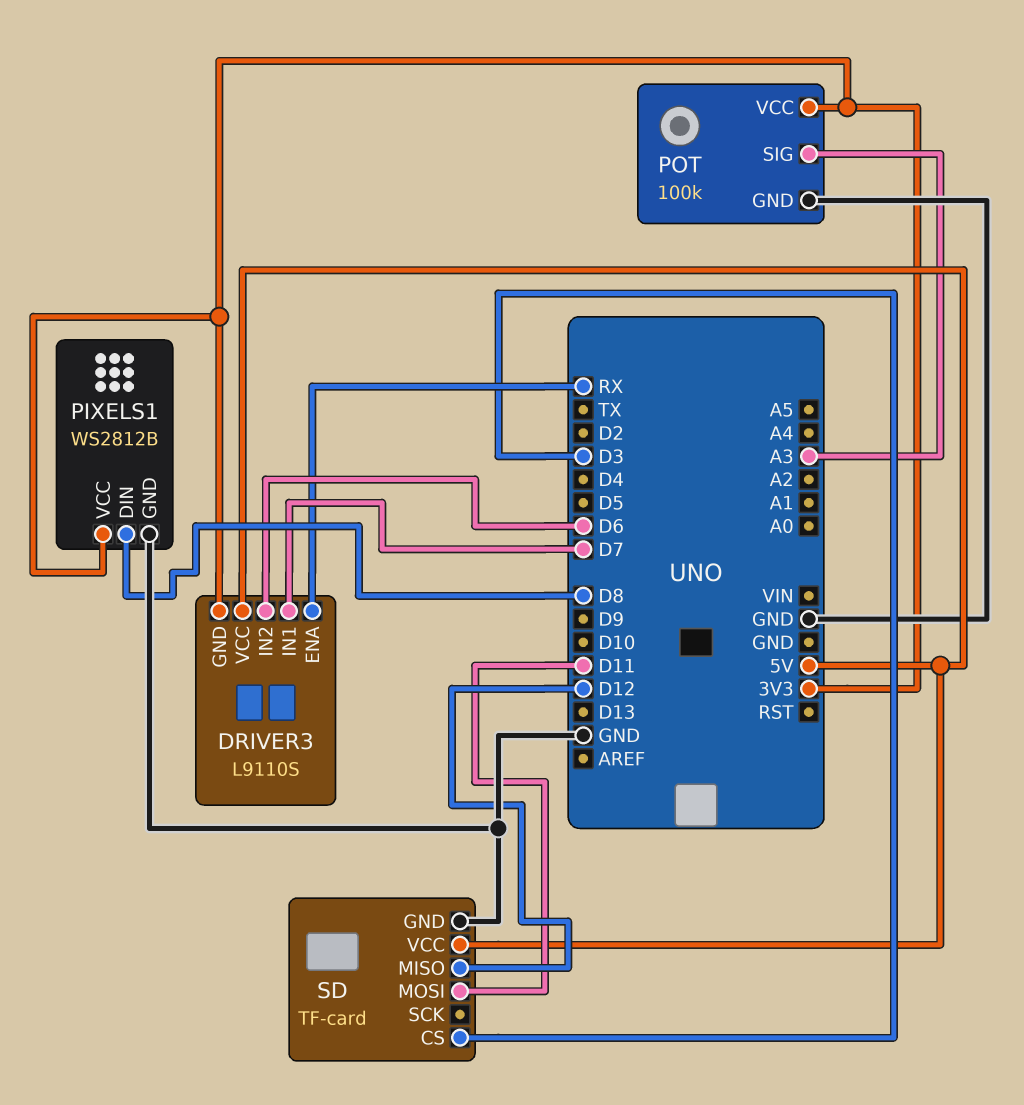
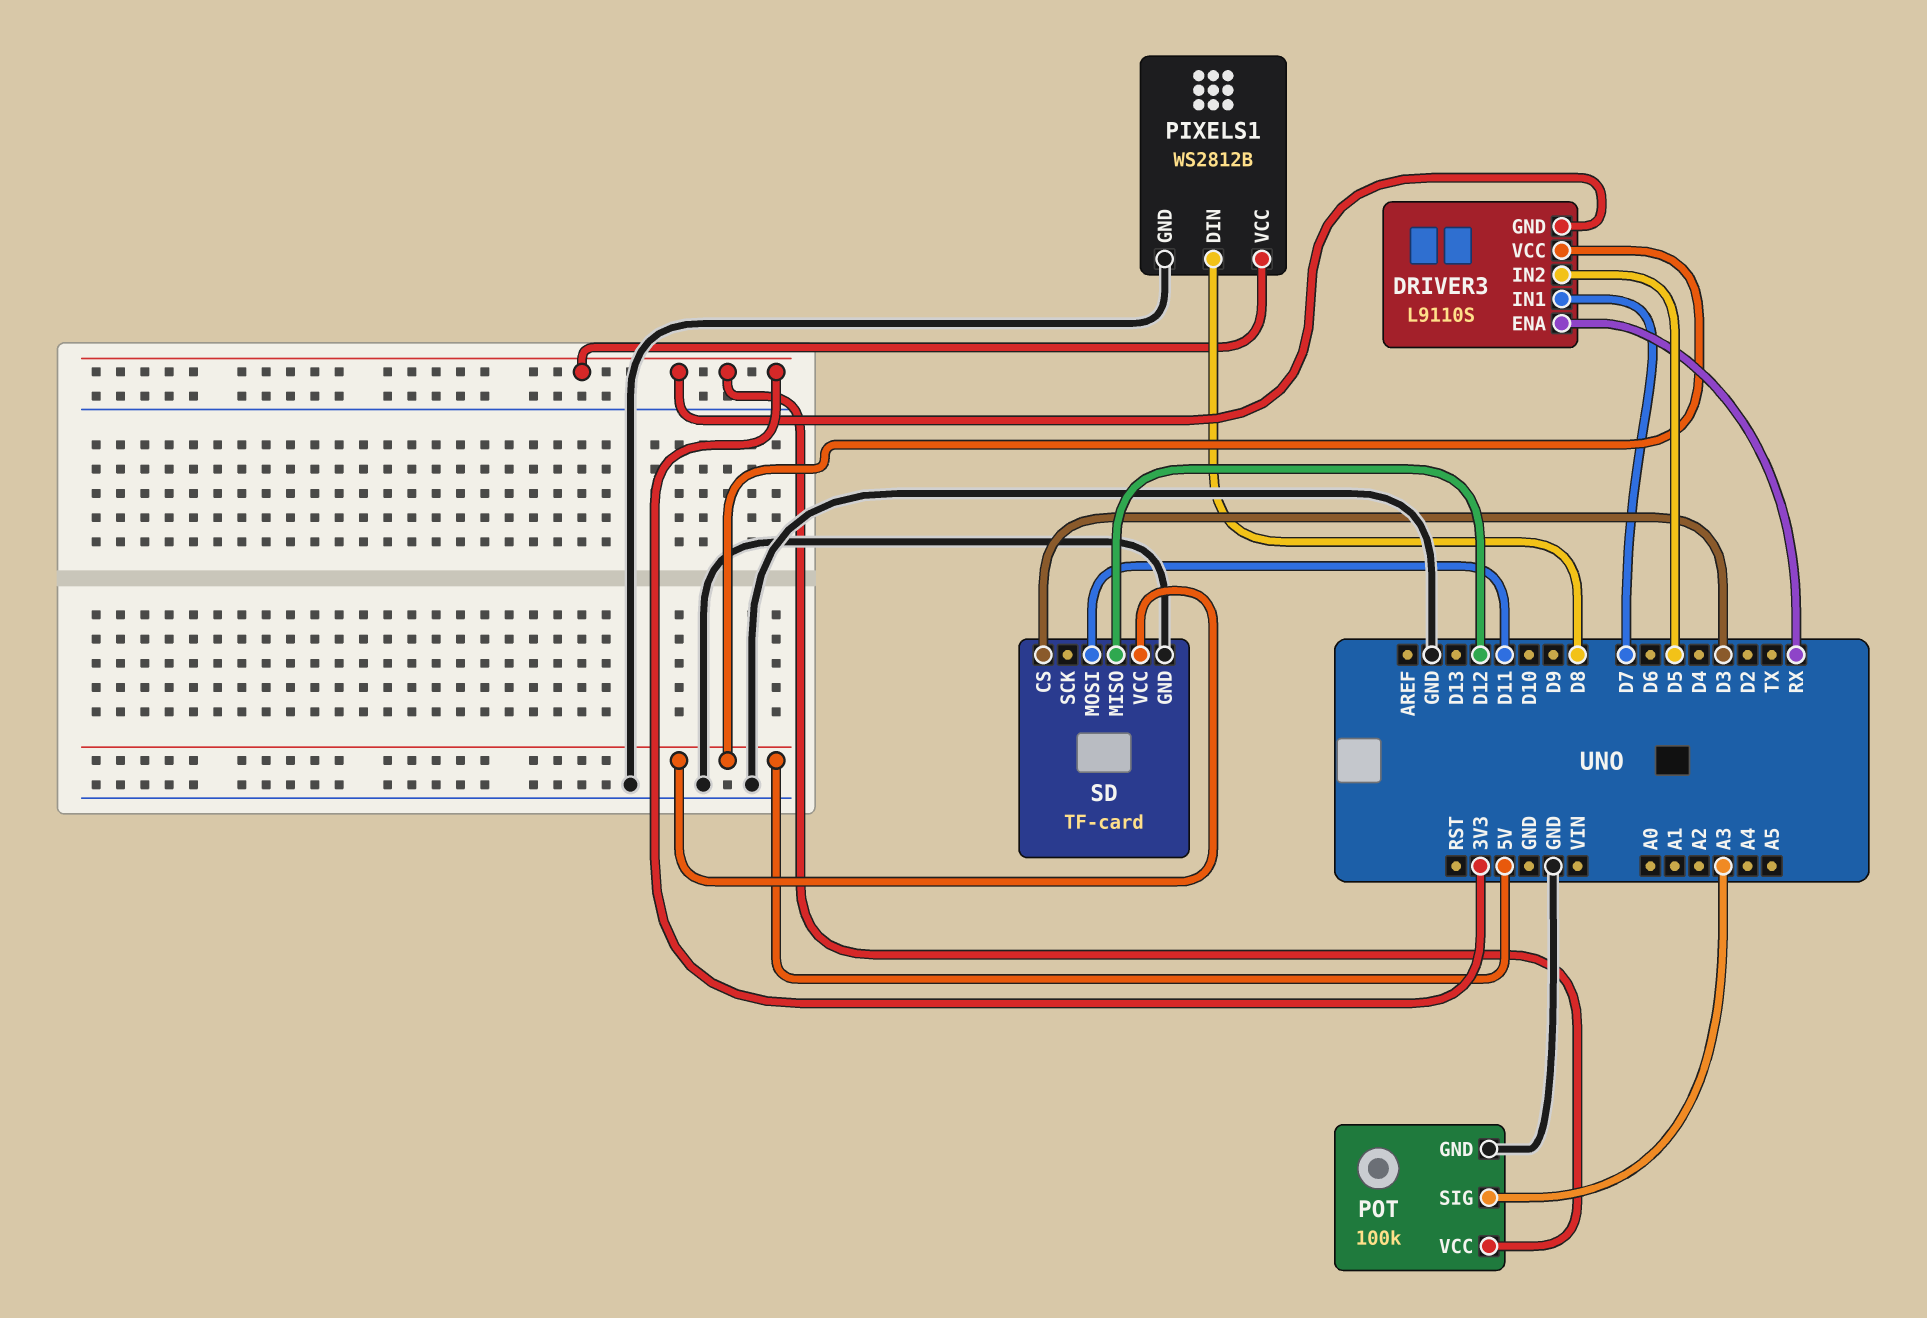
DRIVER3 pin IN2: D6 -> D5

